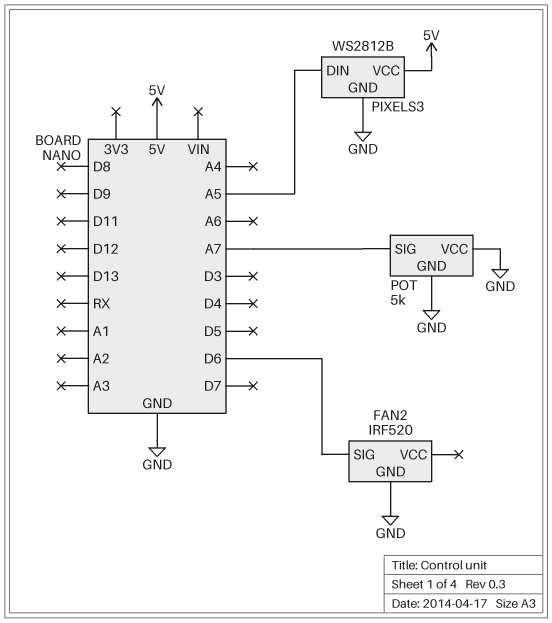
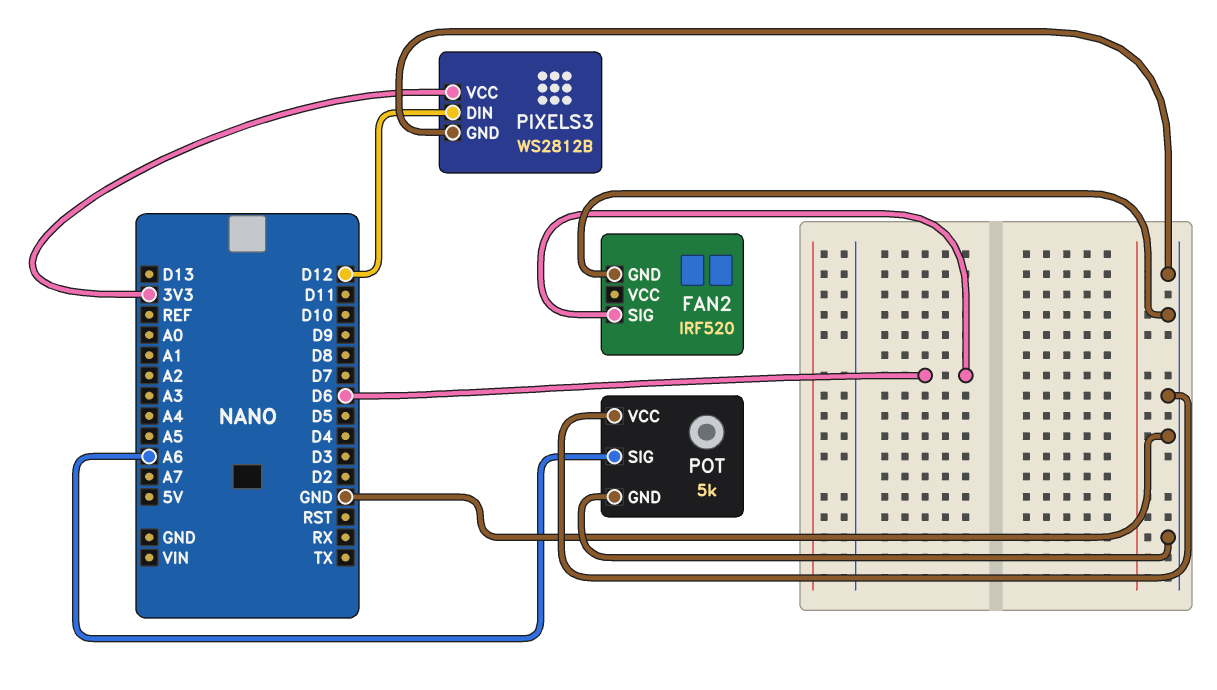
PIXELS3 pin DIN: A5 -> D12
PIXELS3 pin VCC: 5V -> 3V3
POT pin SIG: A7 -> A6

